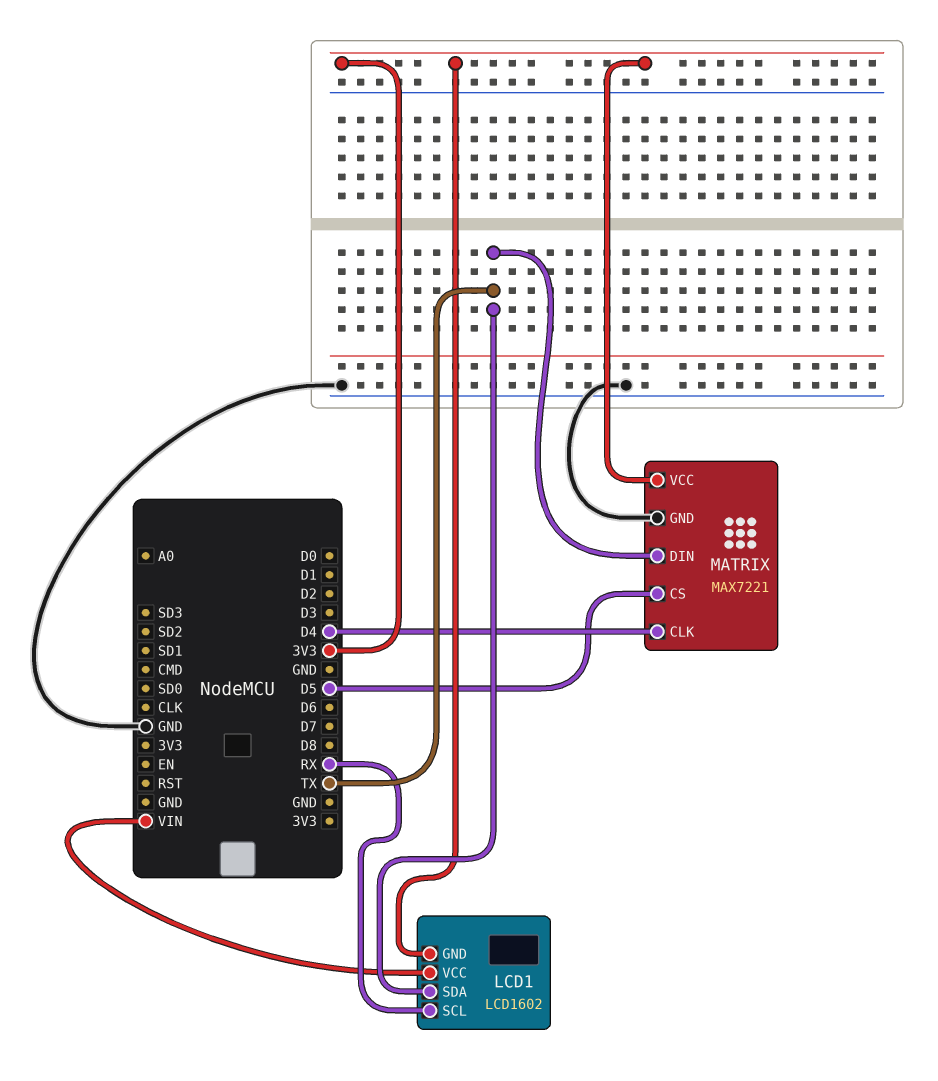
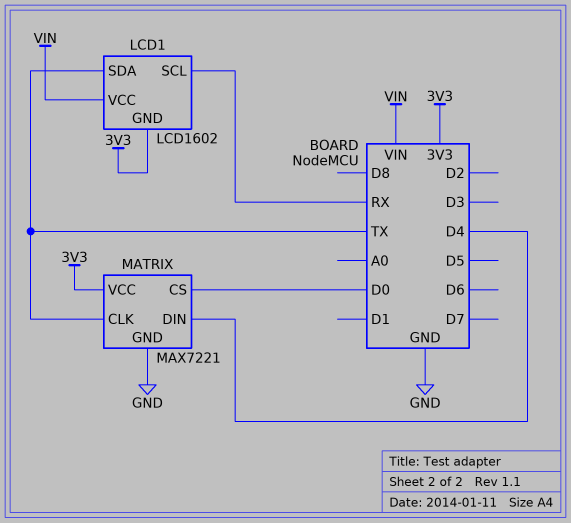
MATRIX pin CLK: D4 -> TX
MATRIX pin CS: D5 -> D0
MATRIX pin DIN: TX -> D4

